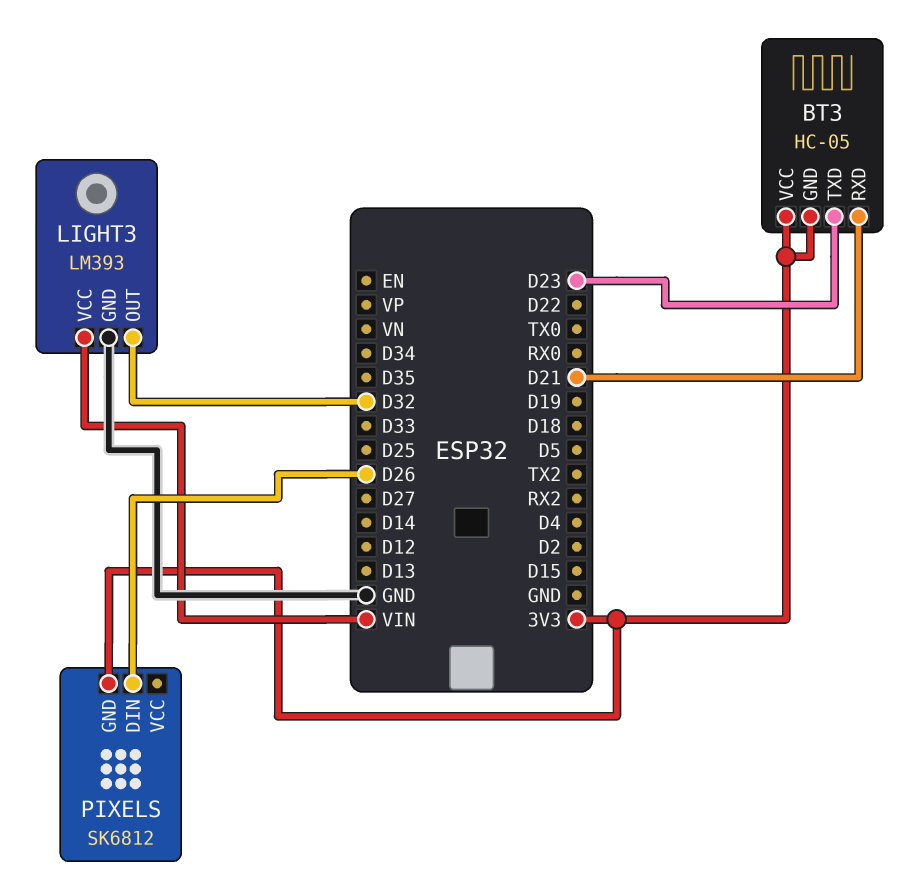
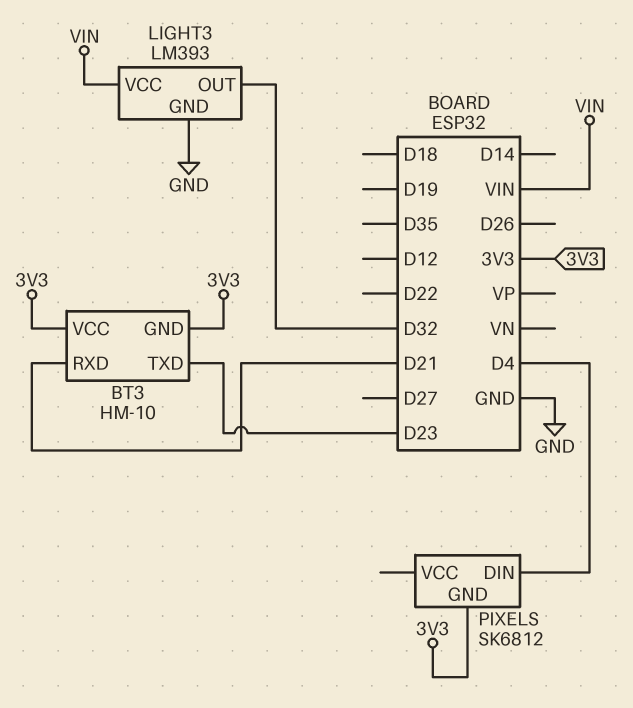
BT3: HC-05 -> HM-10
PIXELS pin DIN: D26 -> D4

